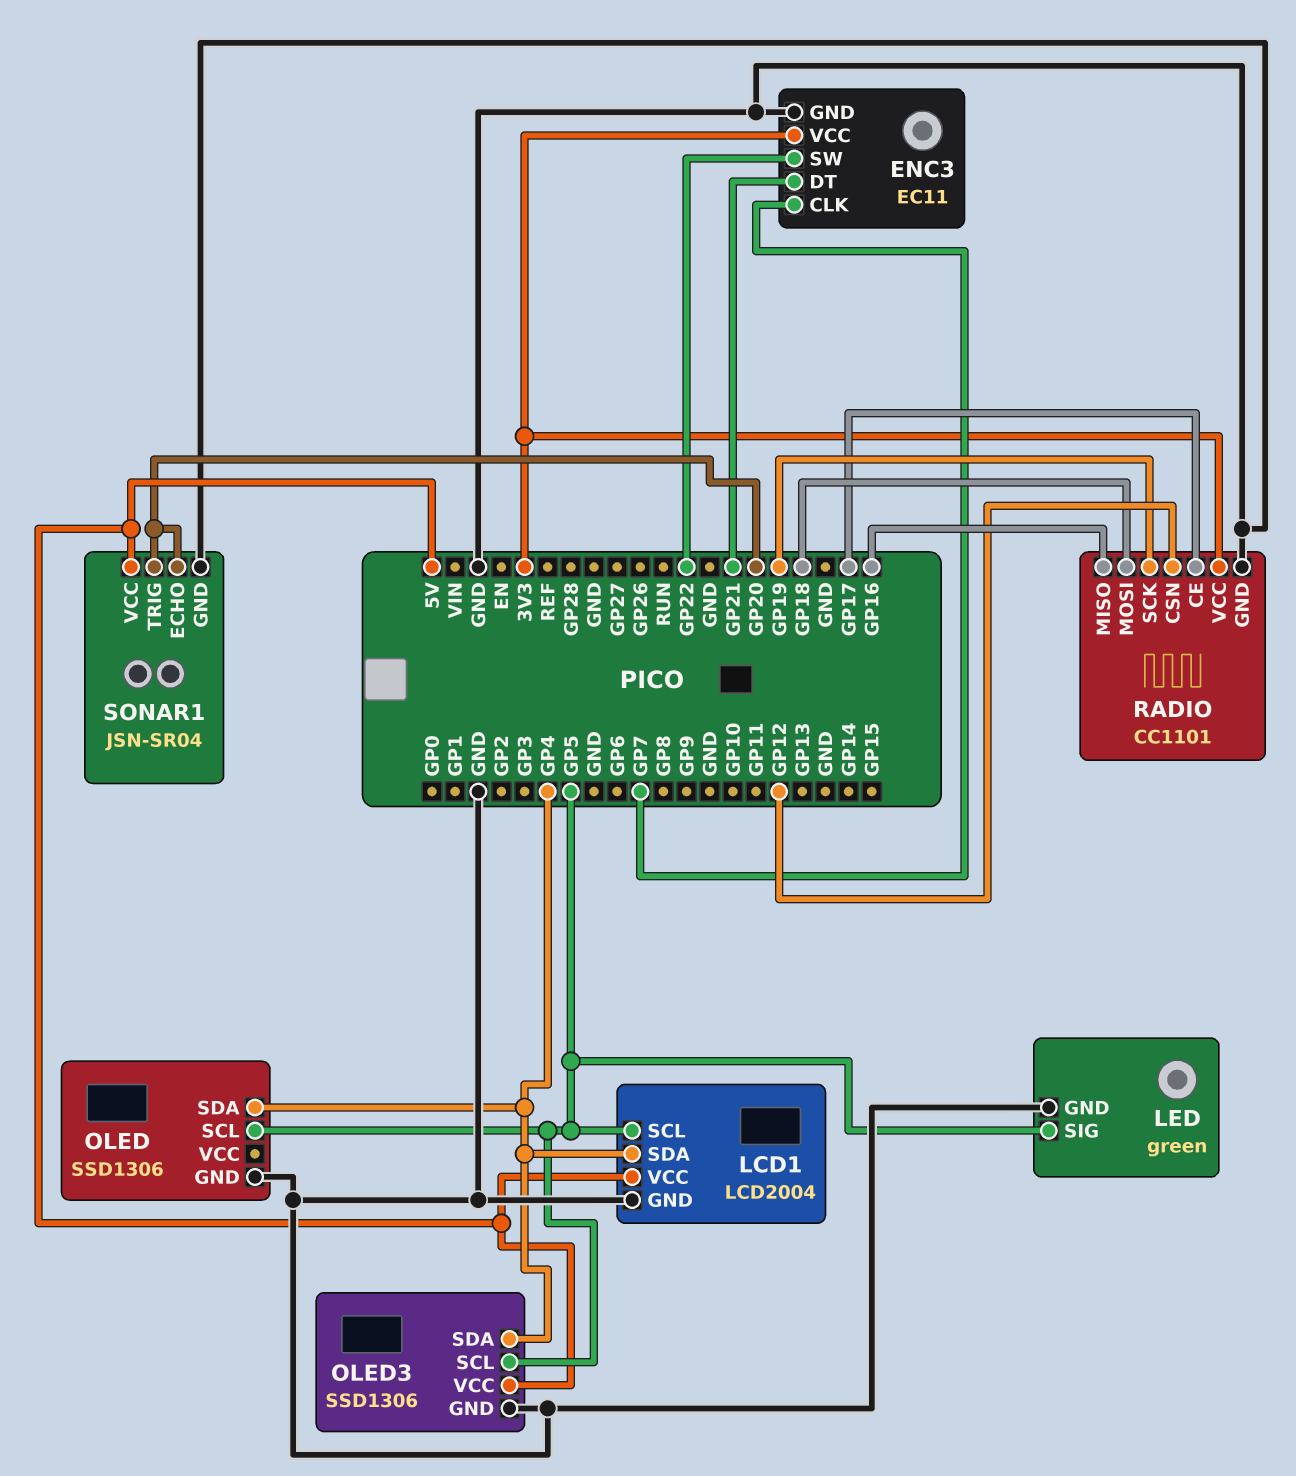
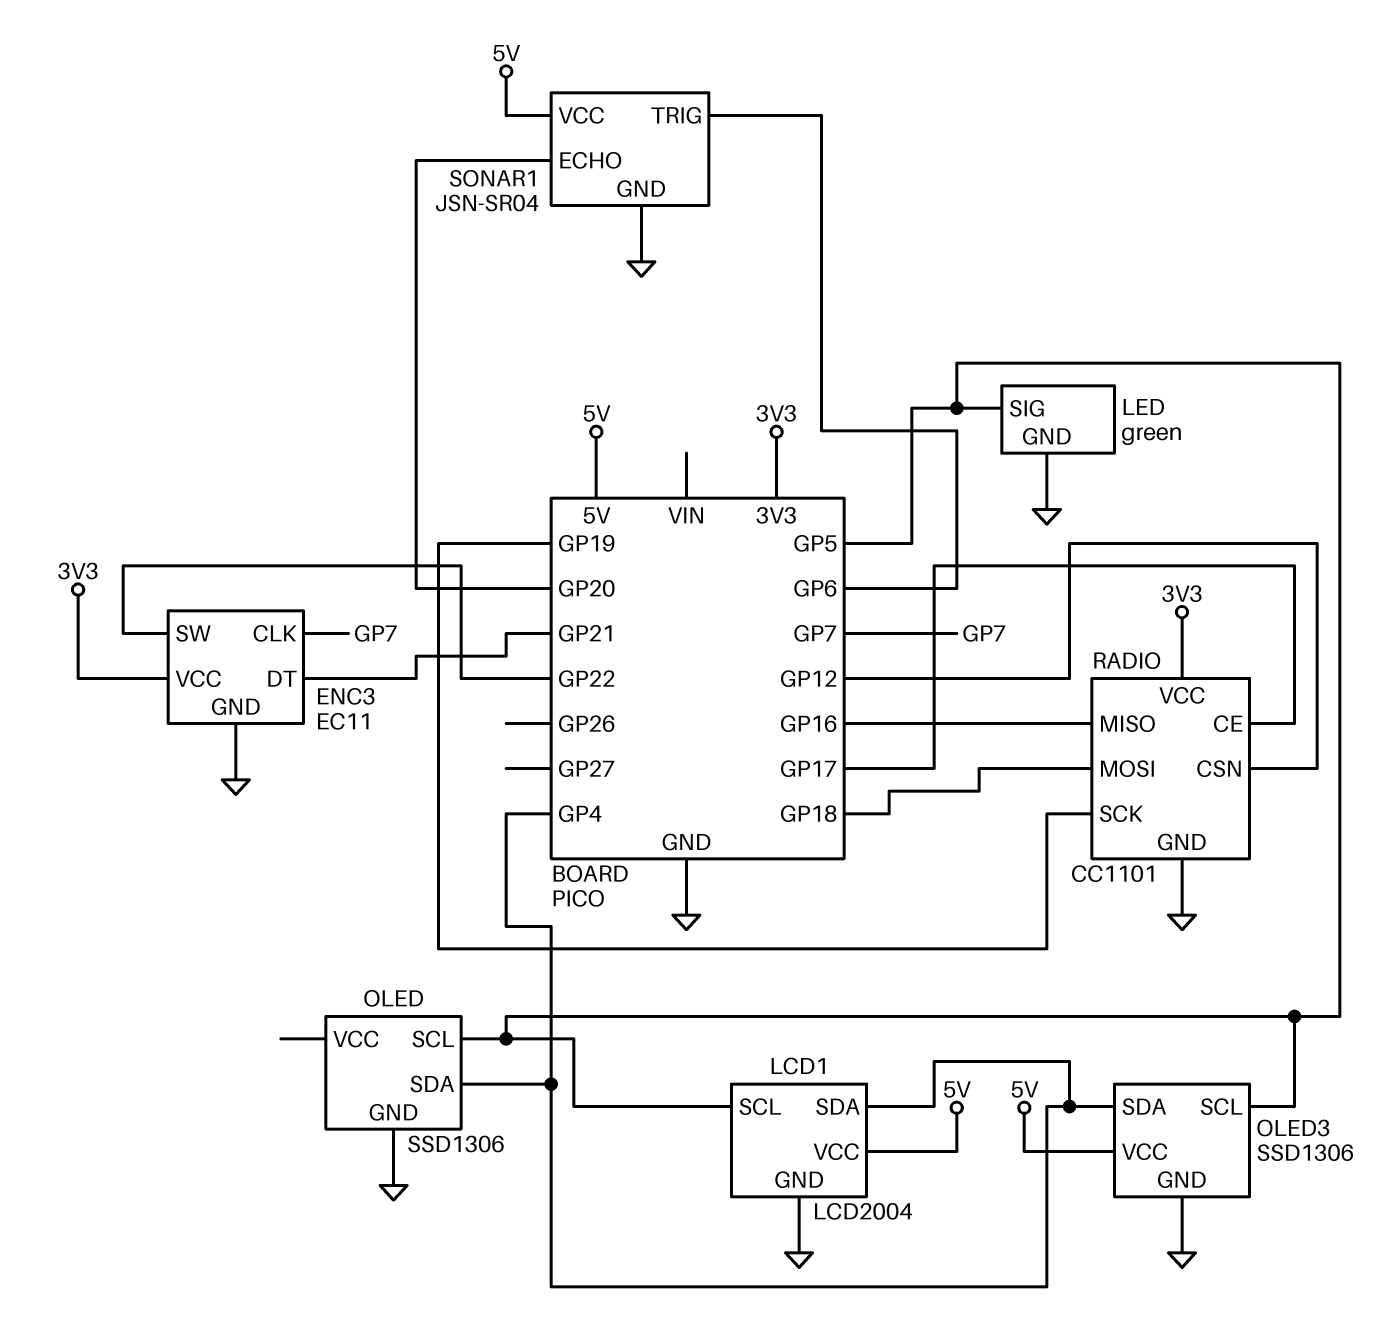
SONAR1 pin TRIG: GP20 -> GP6

